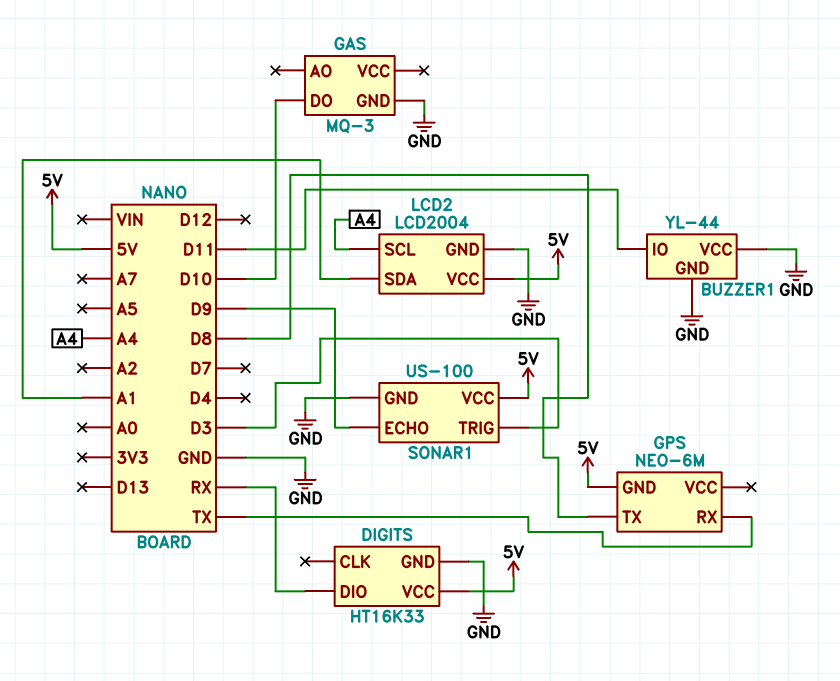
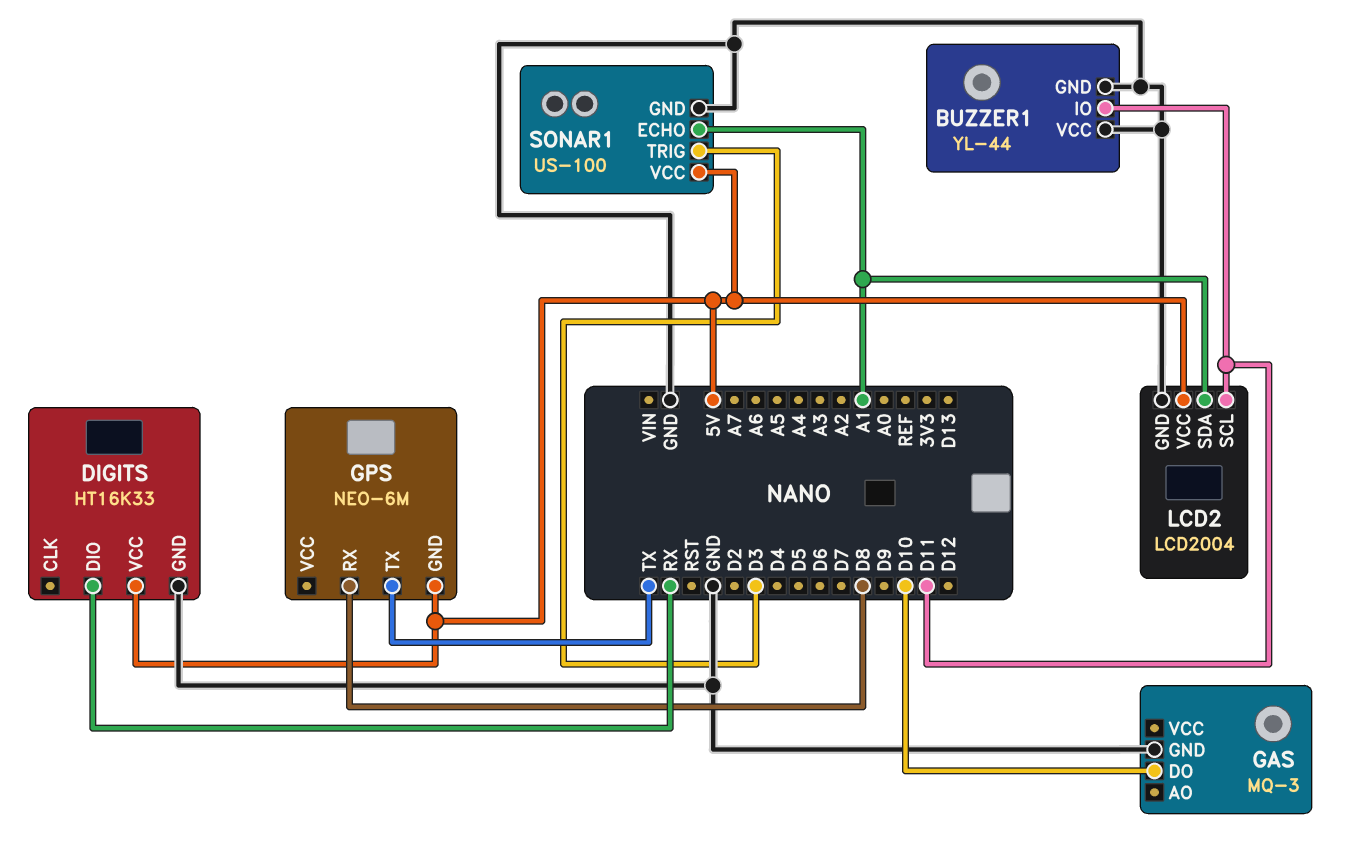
GPS pin RX: TX -> D8
GPS pin TX: D8 -> TX
LCD2 pin SCL: A4 -> D11
SONAR1 pin ECHO: D9 -> A1

